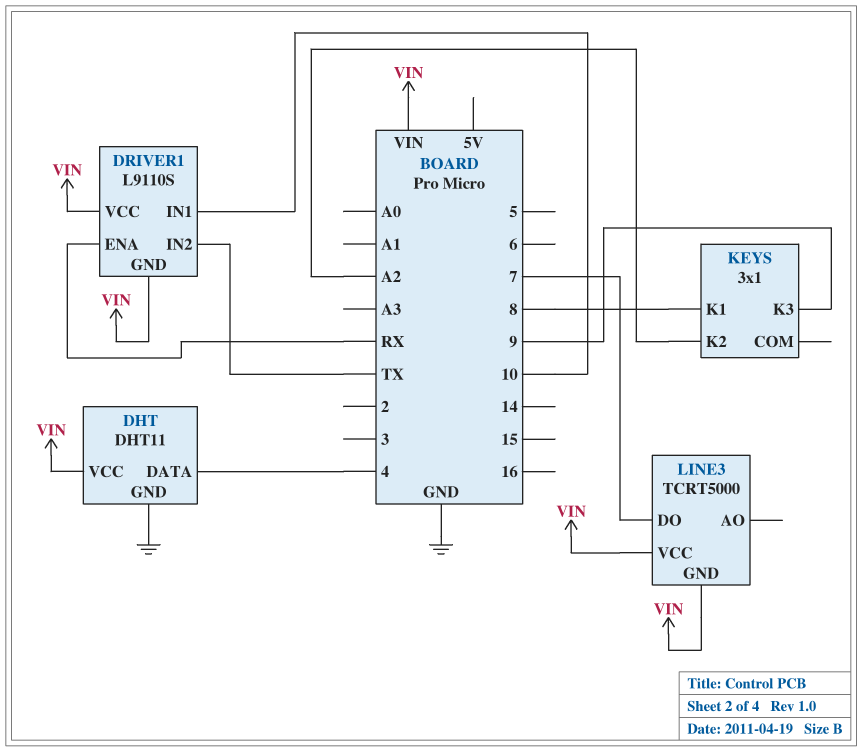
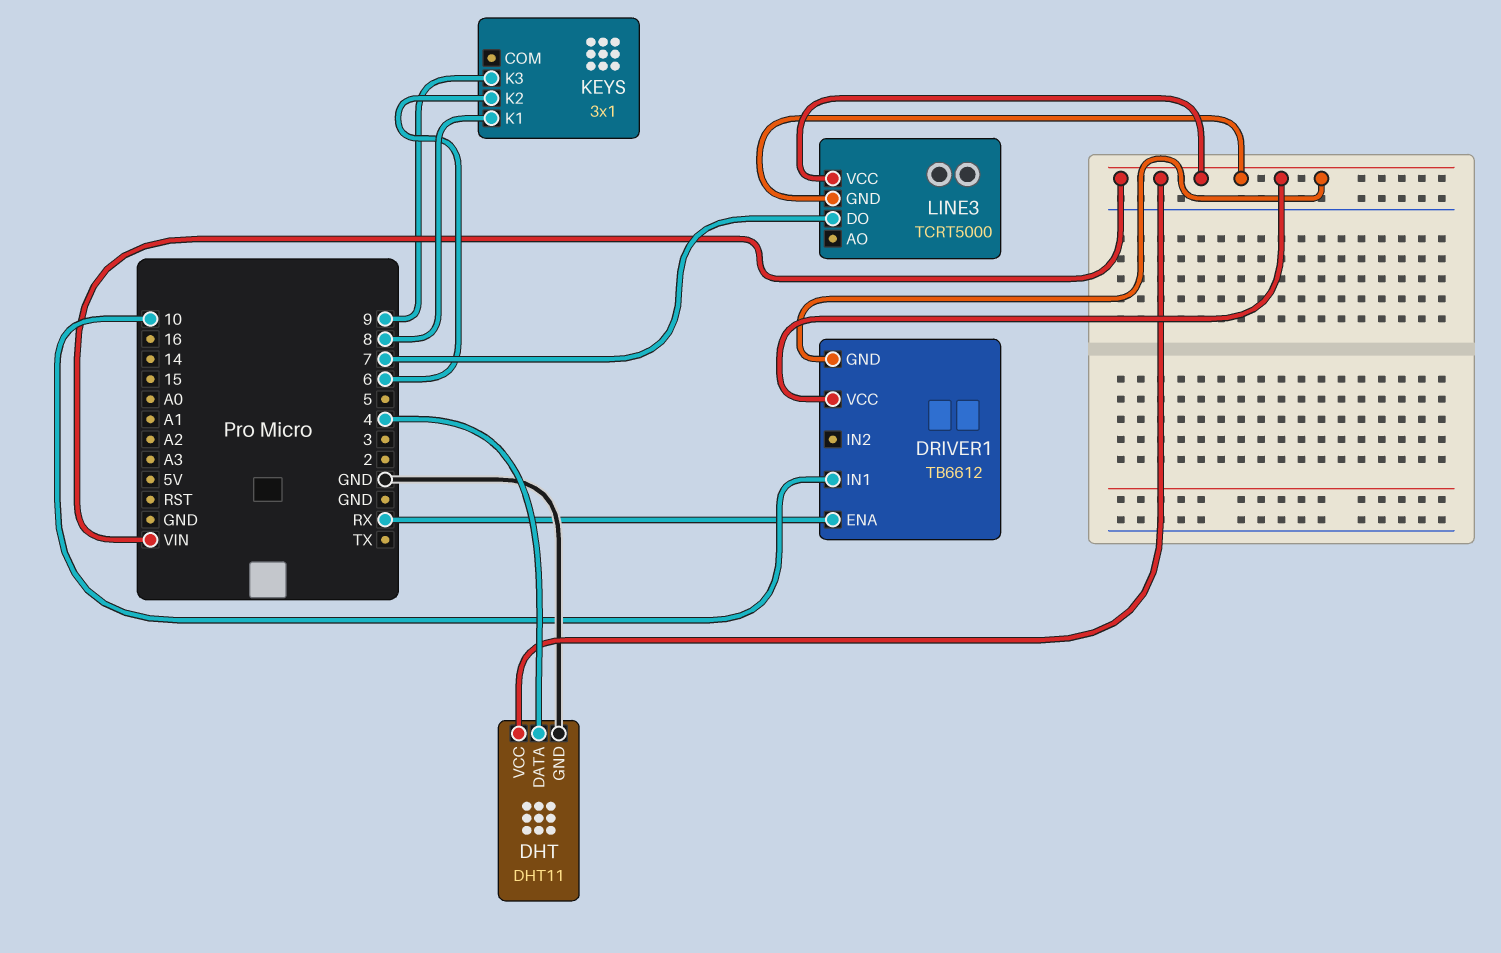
DRIVER1: L9110S -> TB6612
DRIVER1 pin IN2: TX -> none
KEYS pin K2: A2 -> 6

